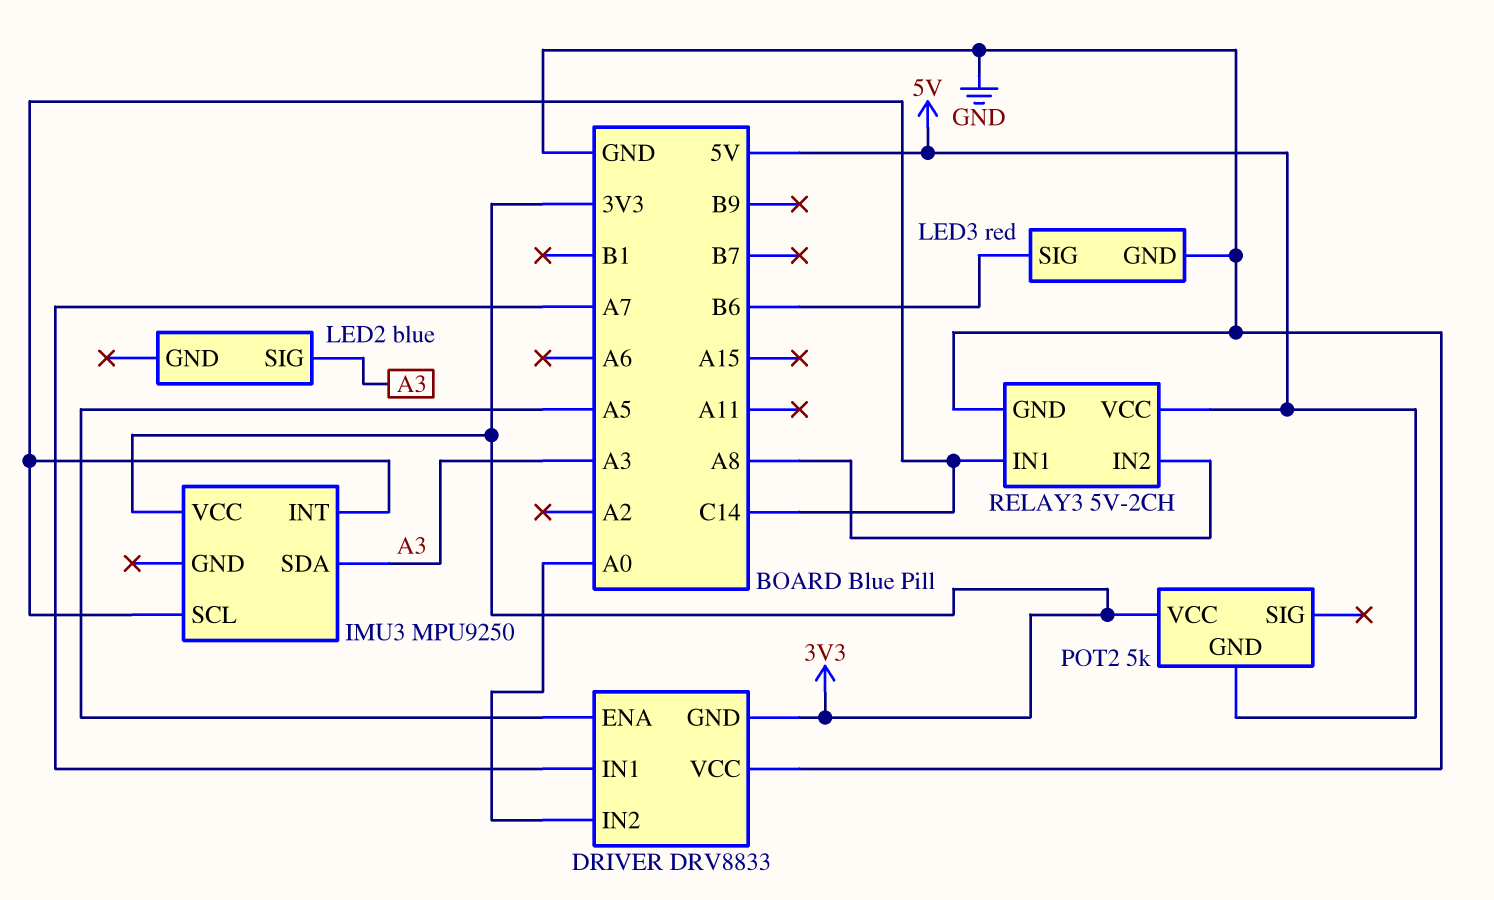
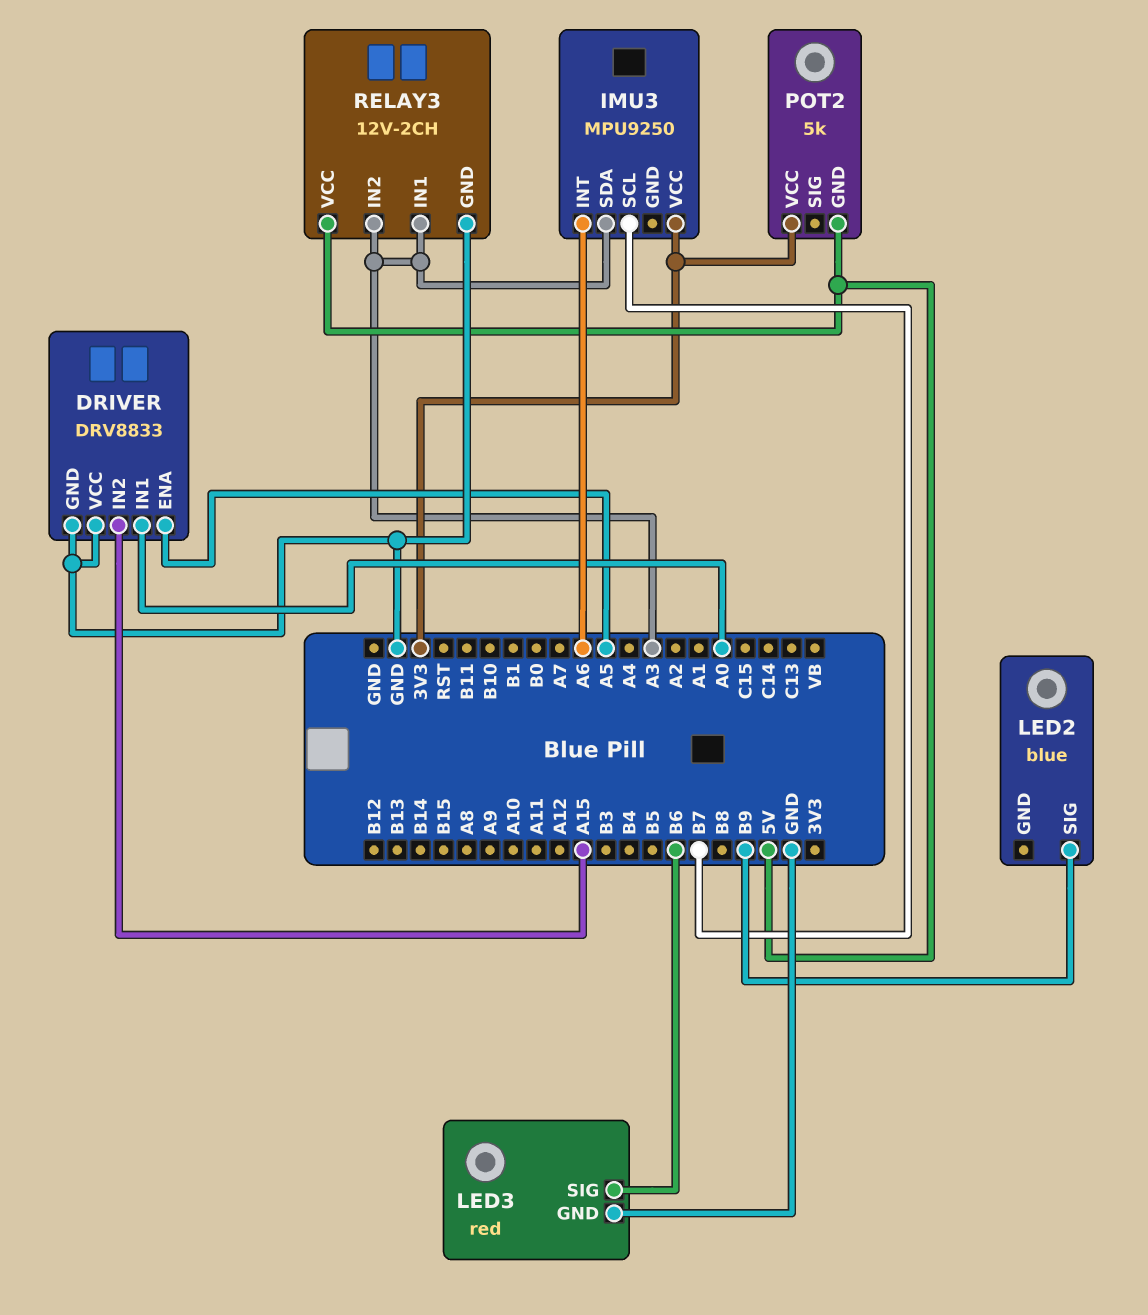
DRIVER pin GND: 3V3 -> GND
DRIVER pin IN1: A7 -> A0
DRIVER pin IN2: A0 -> A15
IMU3 pin INT: C14 -> A6
IMU3 pin SCL: C14 -> B7
LED2 pin SIG: A3 -> B9
RELAY3: 5V-2CH -> 12V-2CH
RELAY3 pin IN1: C14 -> A3
RELAY3 pin IN2: A8 -> A3

